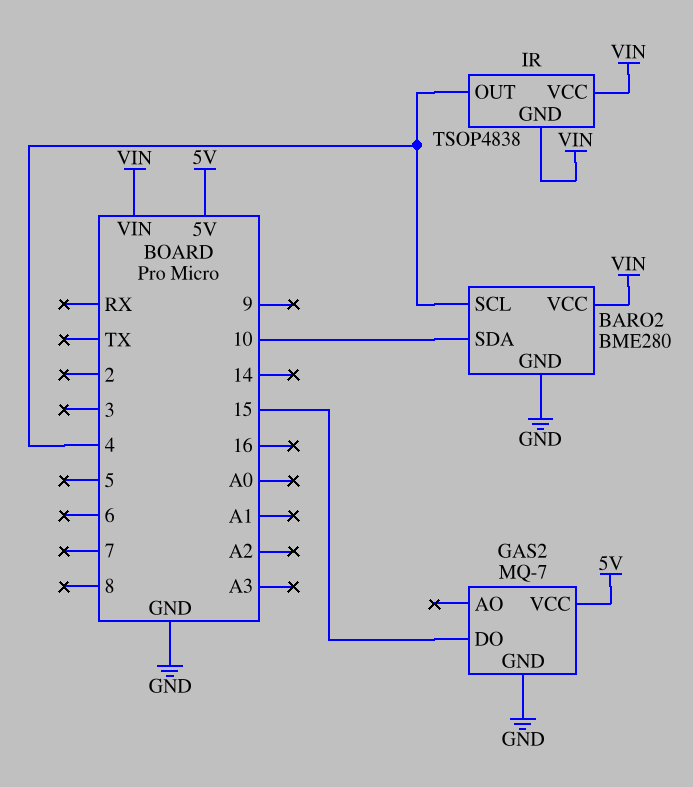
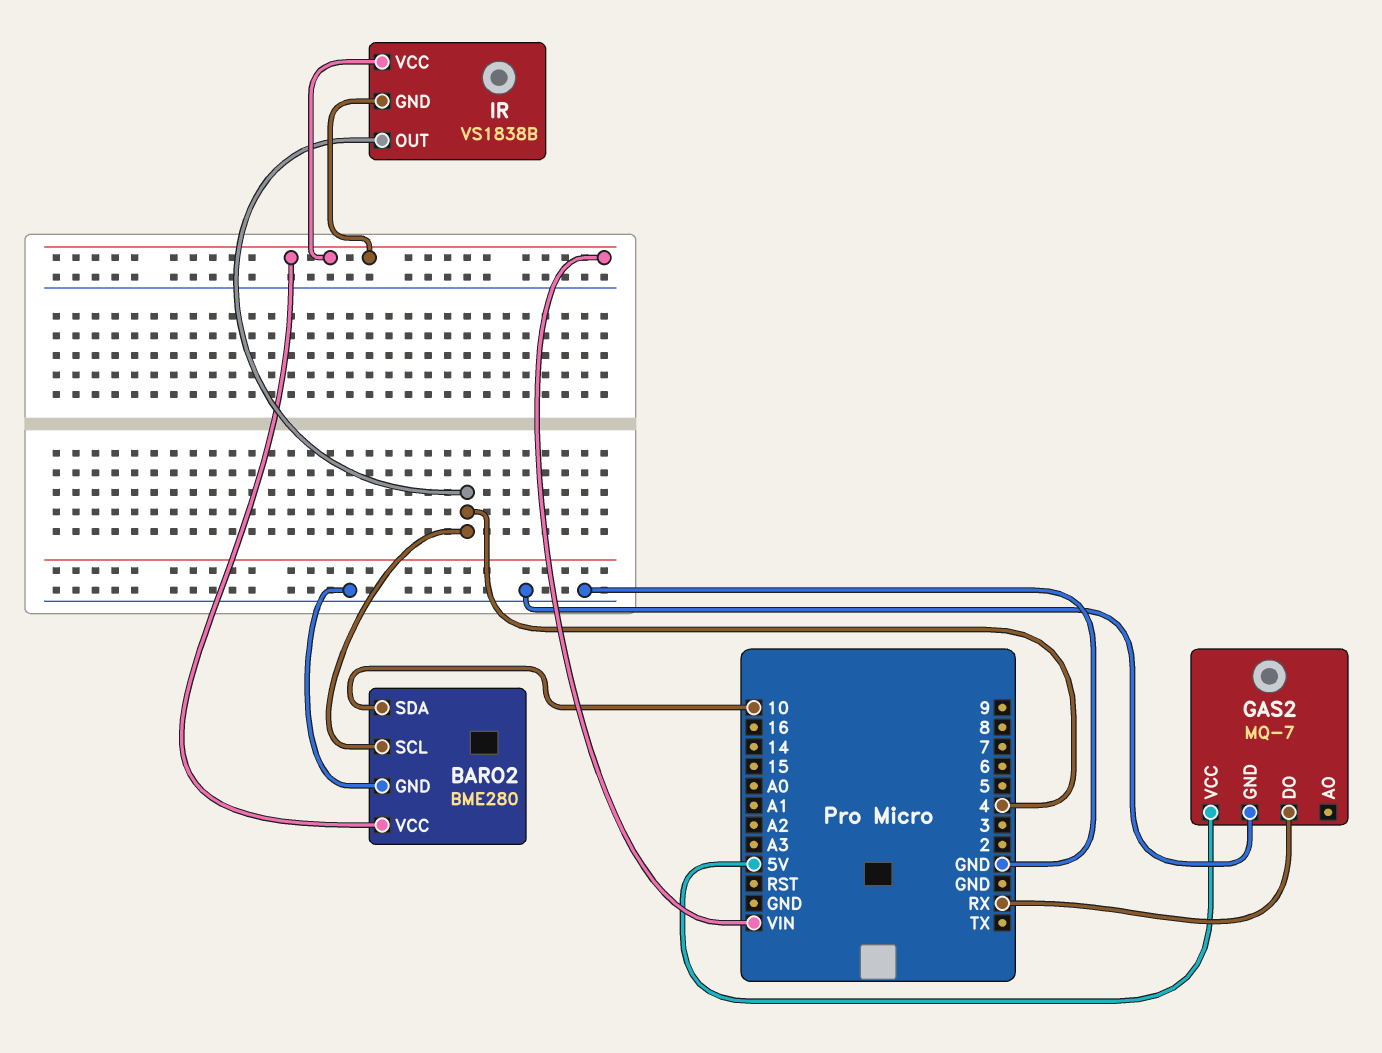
GAS2 pin DO: 15 -> RX
IR: TSOP4838 -> VS1838B

